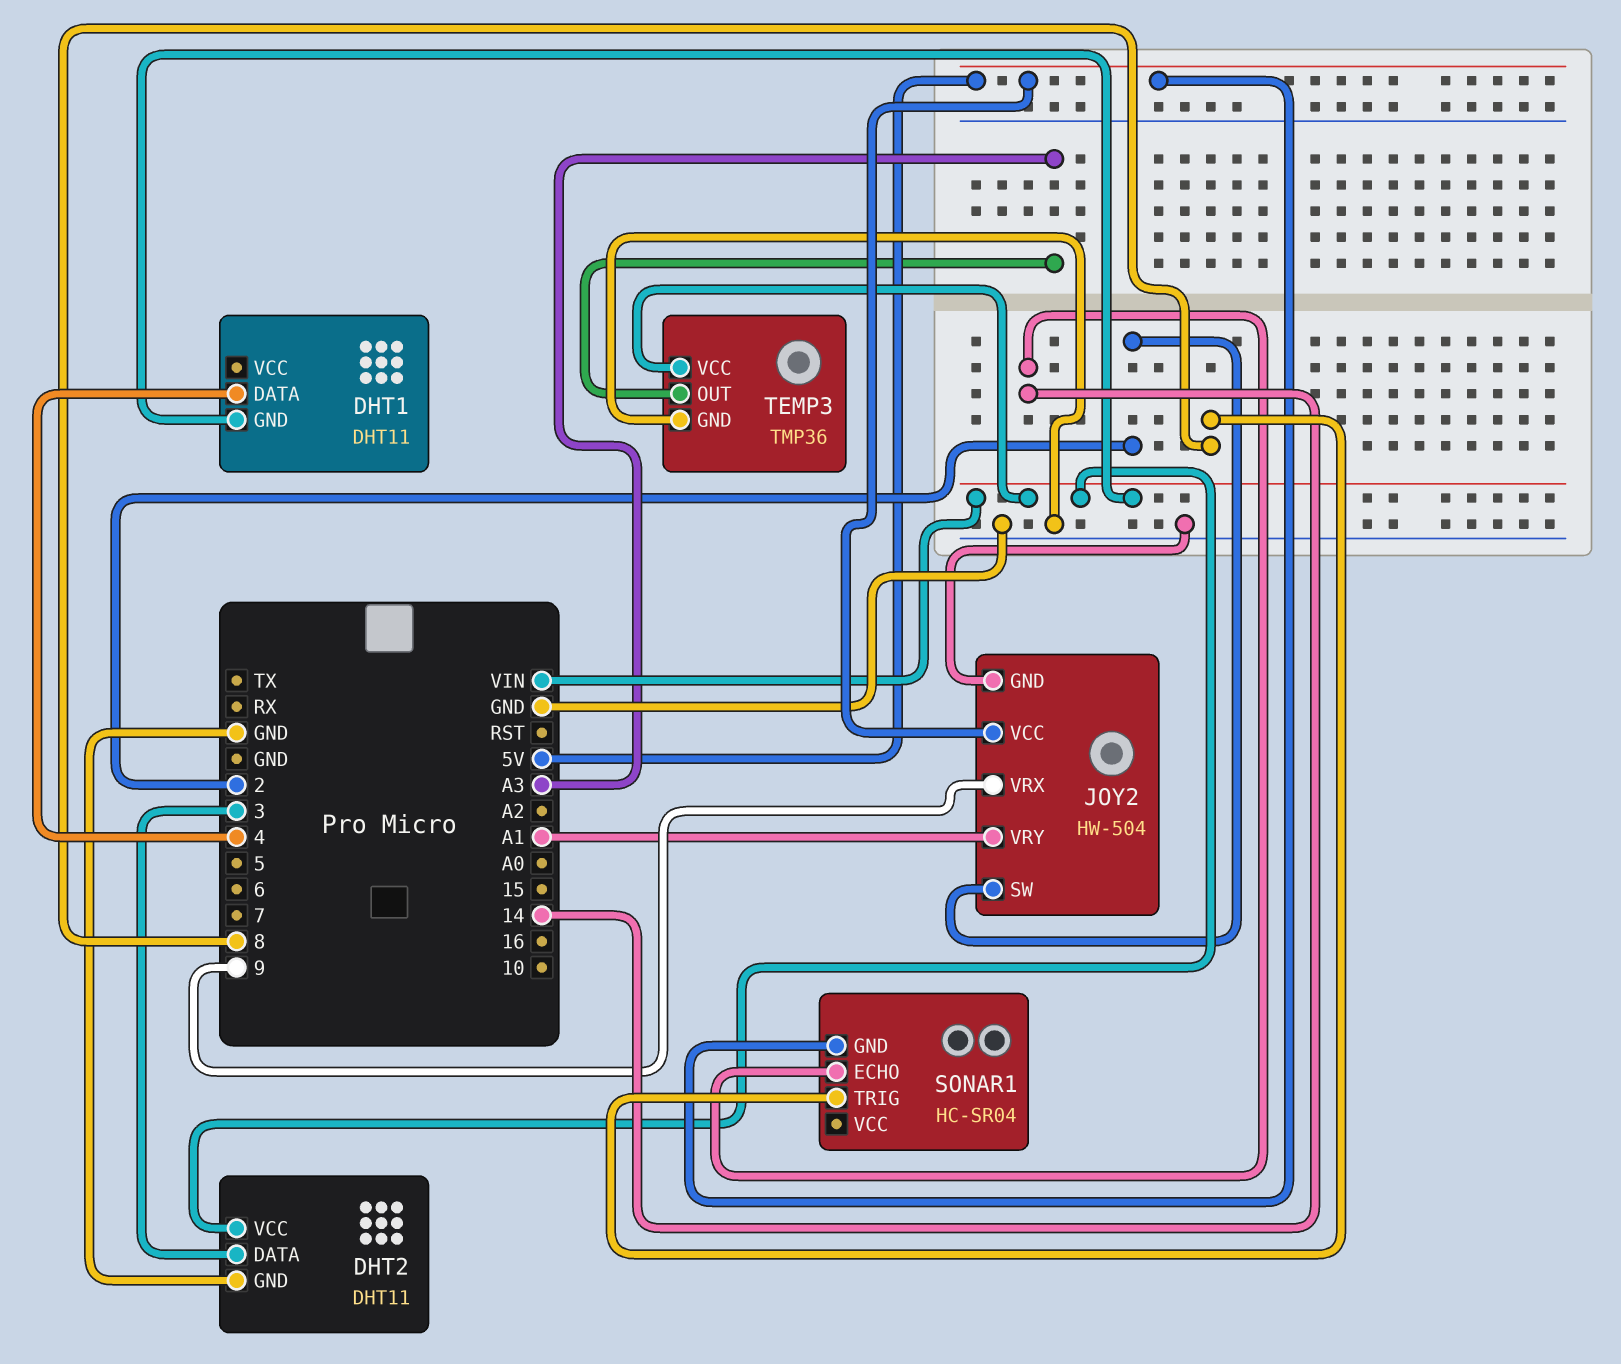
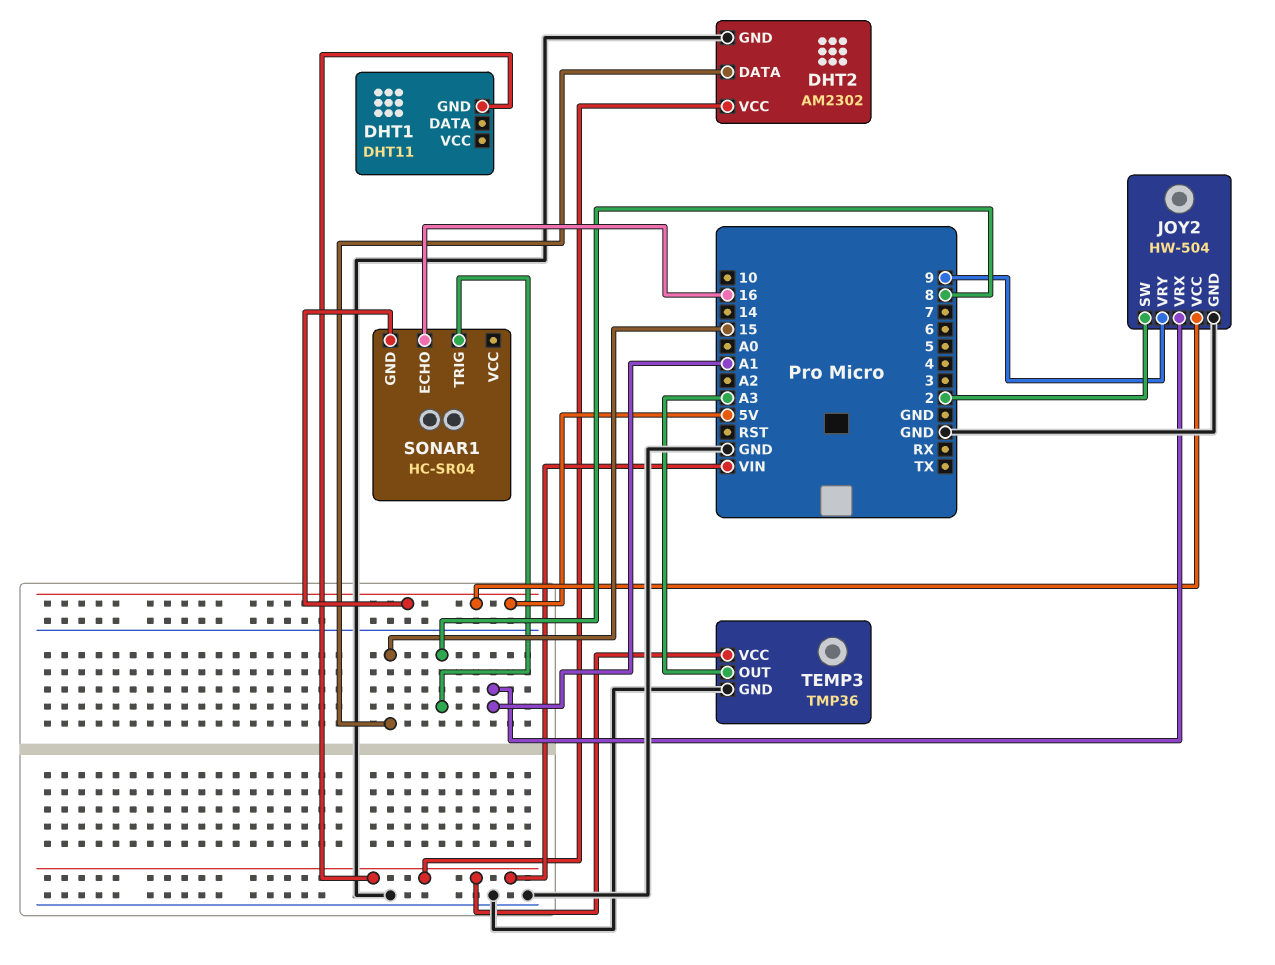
DHT1 pin DATA: 4 -> none
DHT2: DHT11 -> AM2302
DHT2 pin DATA: 3 -> 15
JOY2 pin VRX: 9 -> A1
JOY2 pin VRY: A1 -> 9
SONAR1 pin ECHO: 14 -> 16

